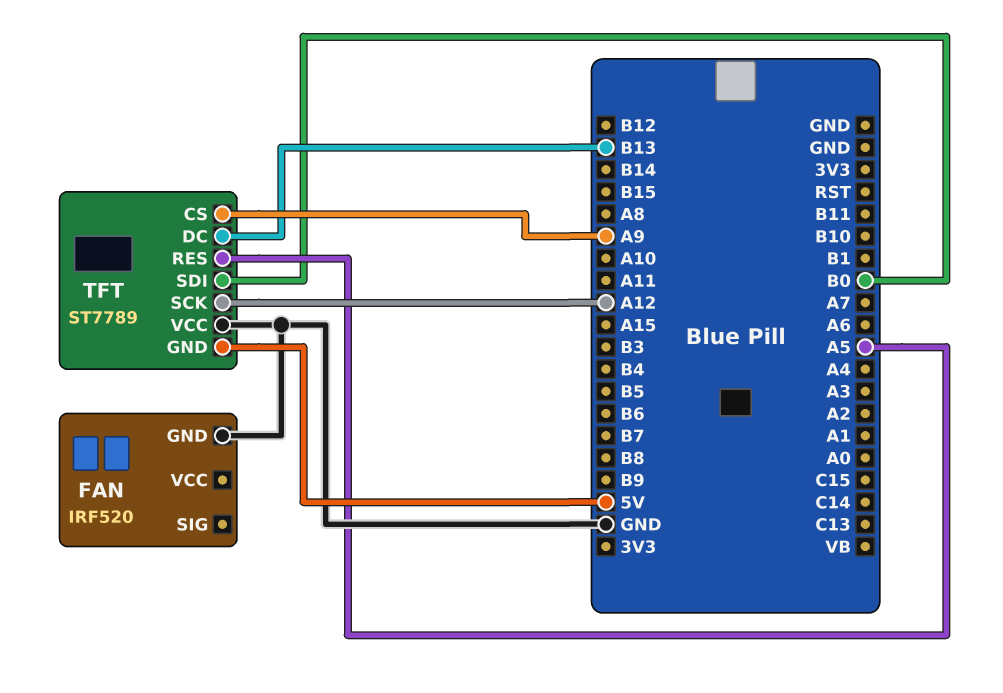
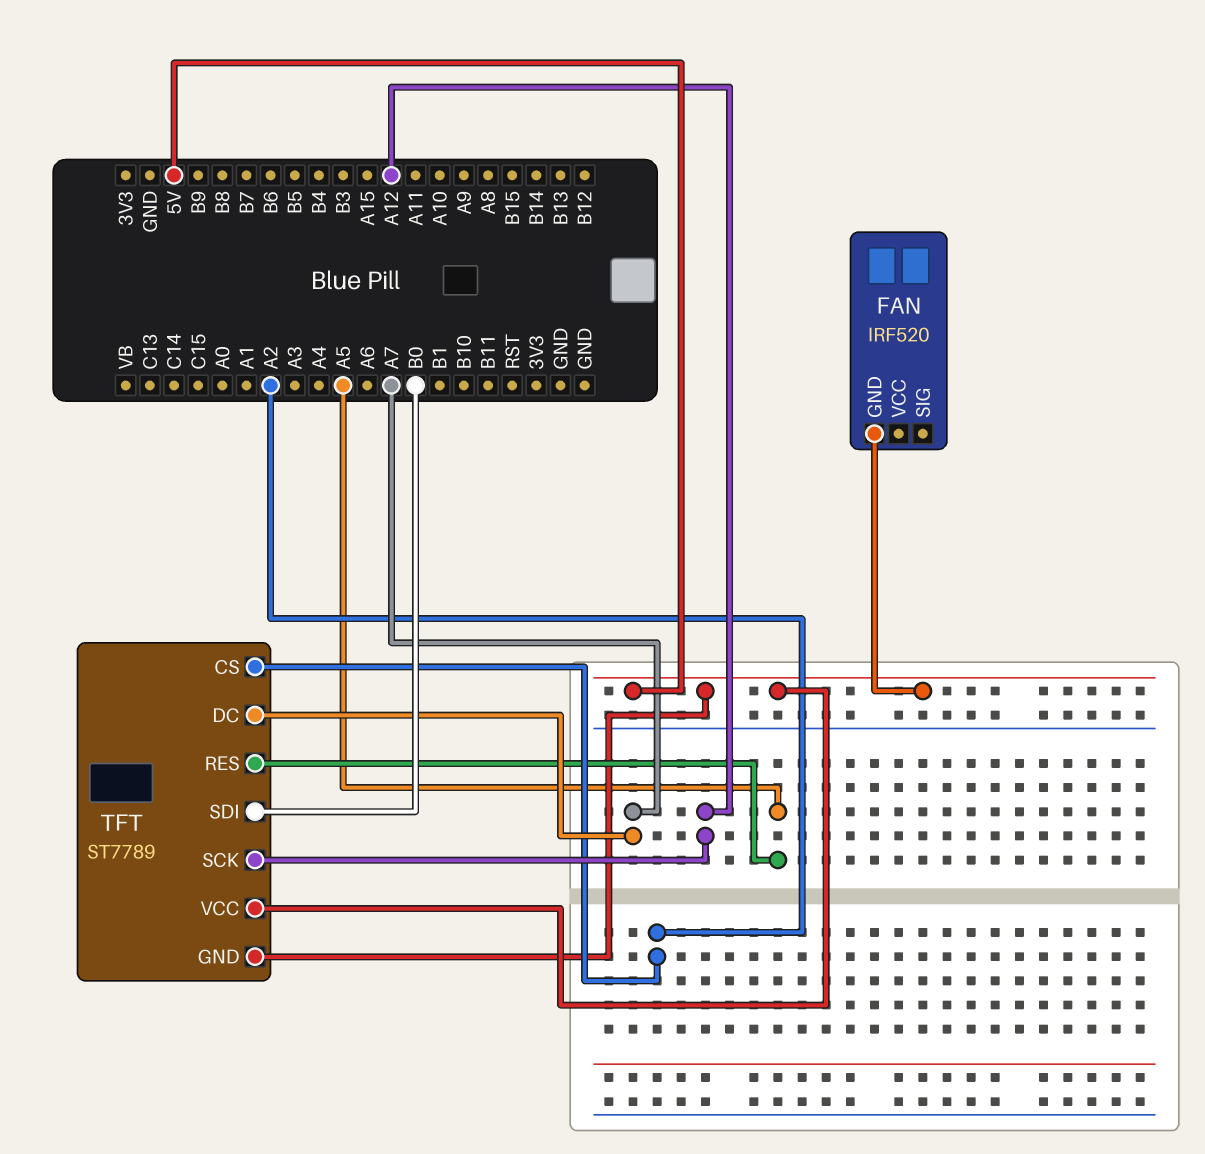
FAN pin GND: GND -> 5V
TFT pin CS: A9 -> A2
TFT pin DC: B13 -> A7
TFT pin VCC: GND -> 5V

